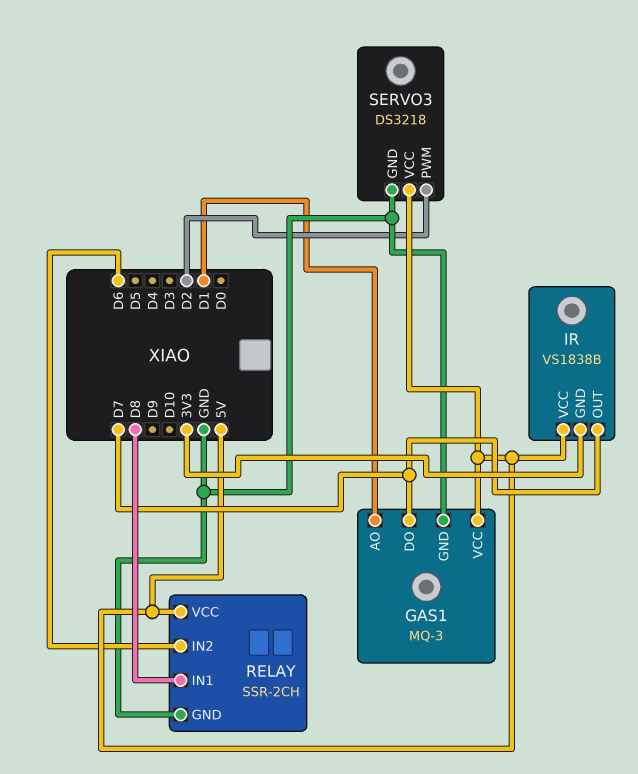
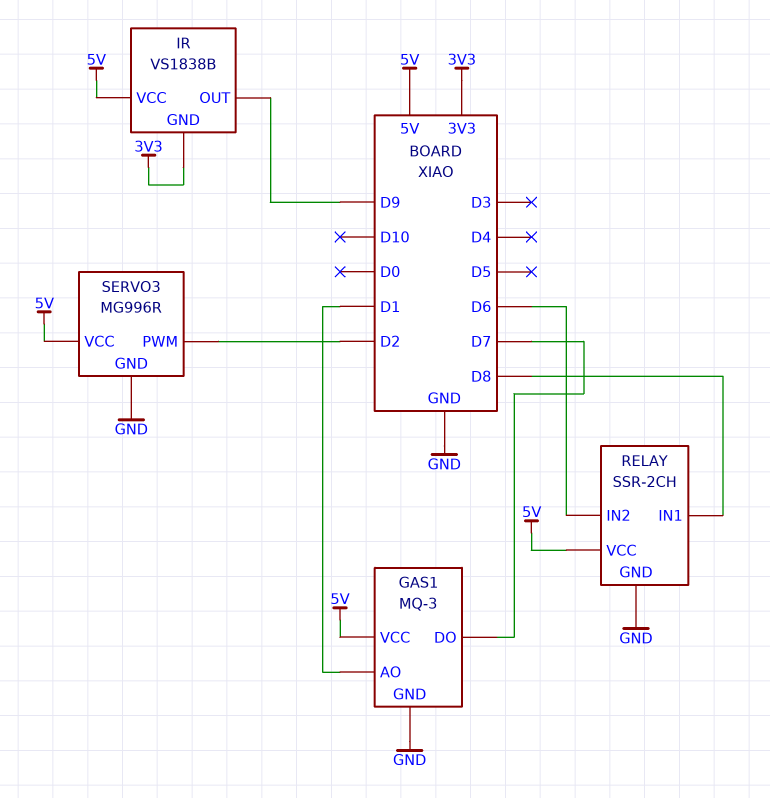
IR pin OUT: D7 -> D9
SERVO3: DS3218 -> MG996R

